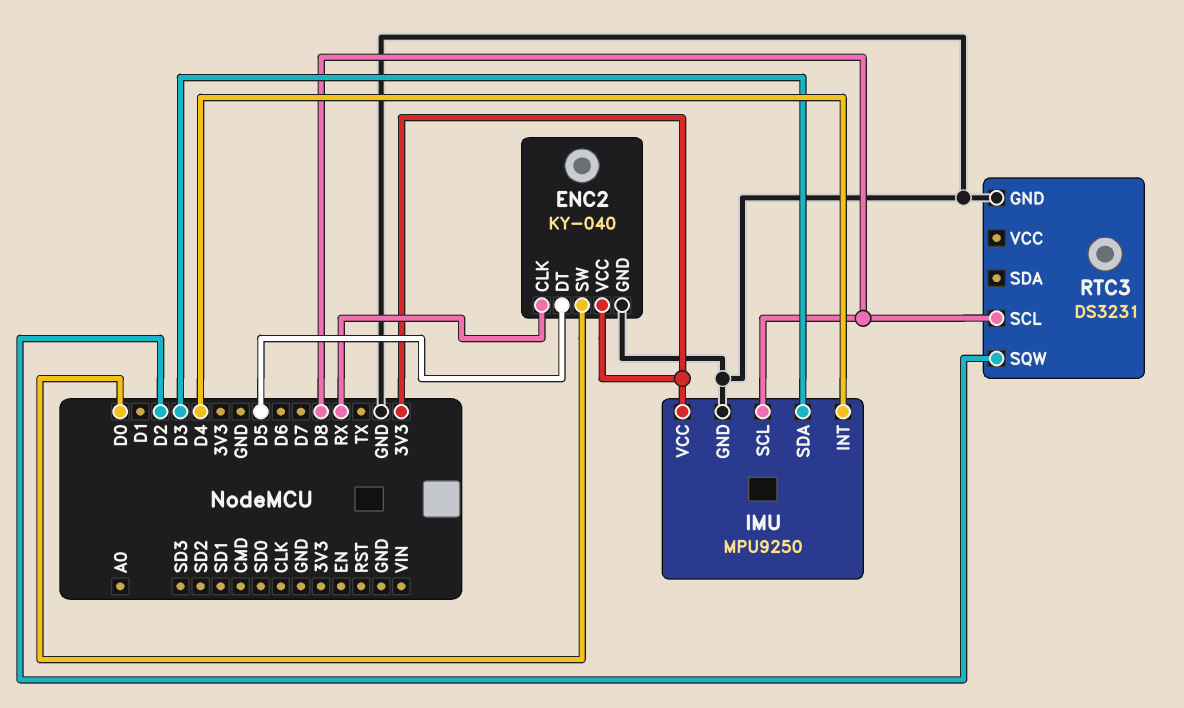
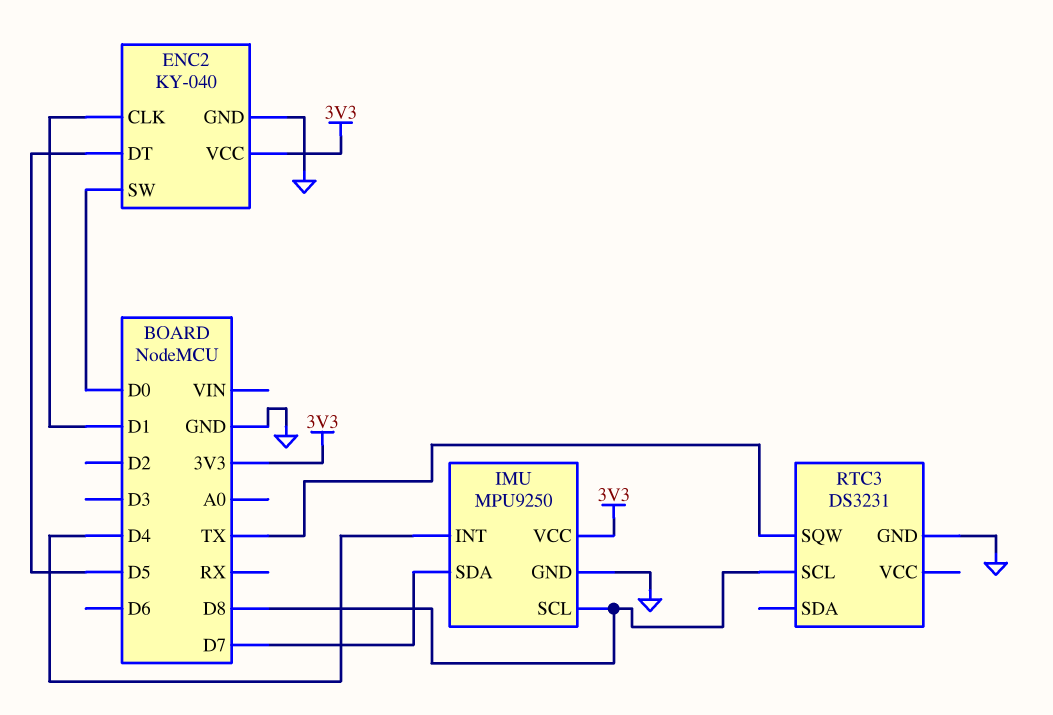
ENC2 pin CLK: RX -> D1
IMU pin SDA: D3 -> D7
RTC3 pin SQW: D2 -> TX

